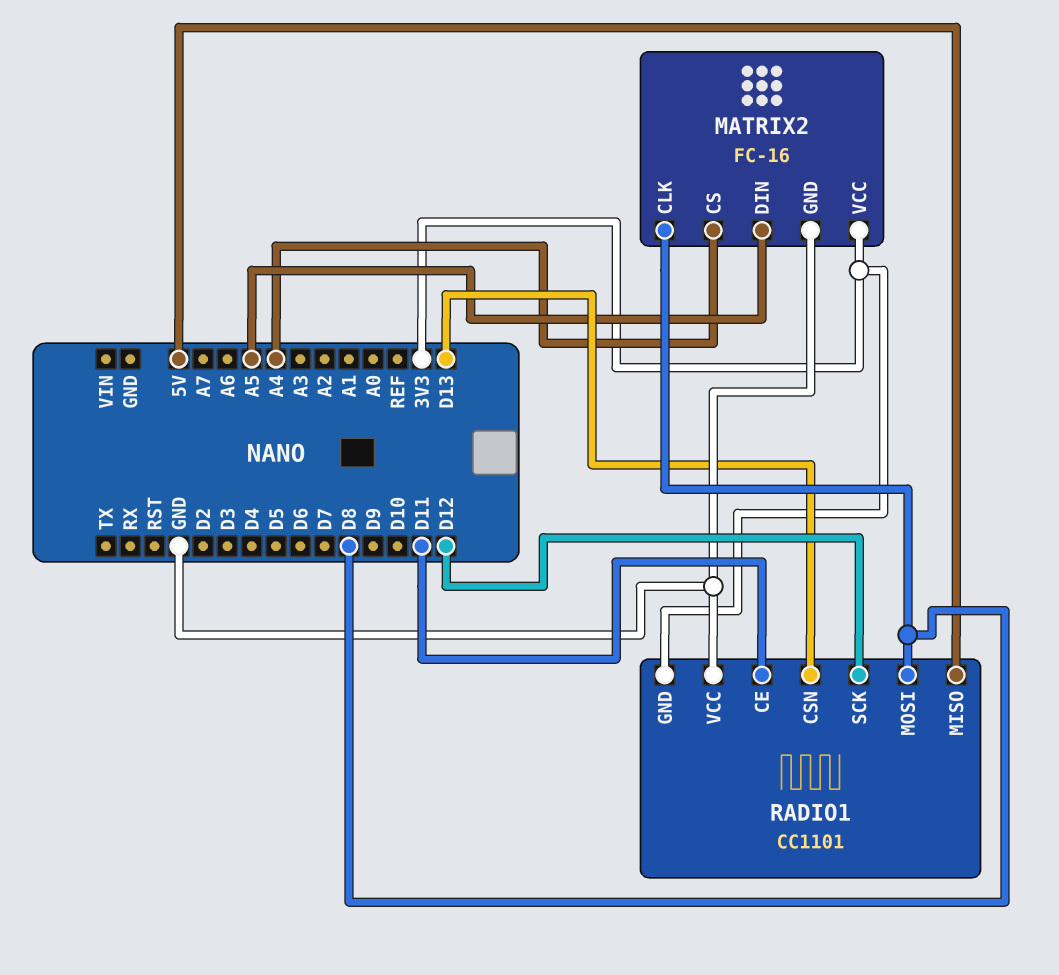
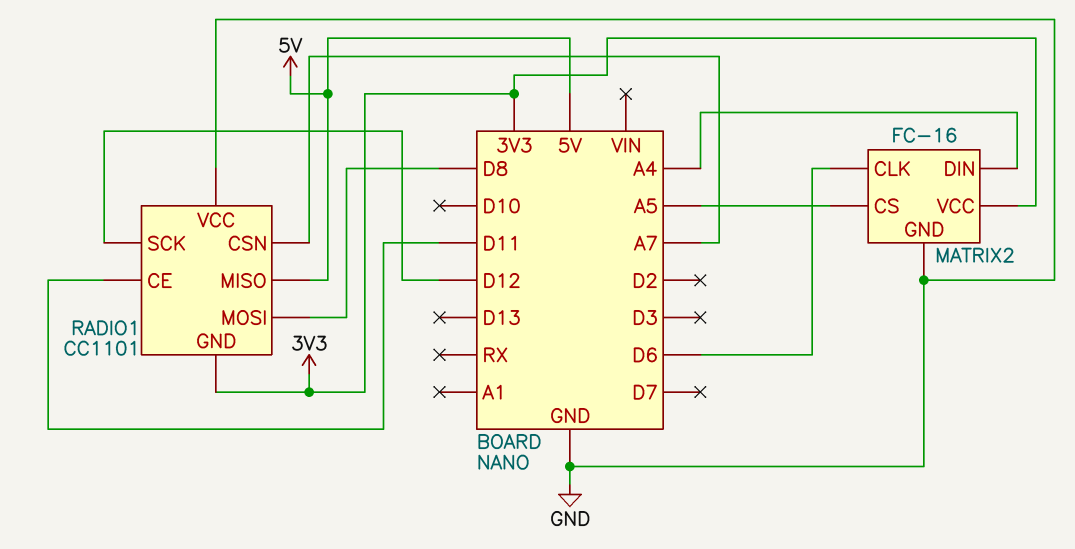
MATRIX2 pin CLK: D8 -> D6
MATRIX2 pin CS: A4 -> A5
MATRIX2 pin DIN: A5 -> A4
RADIO1 pin CSN: D13 -> A7

